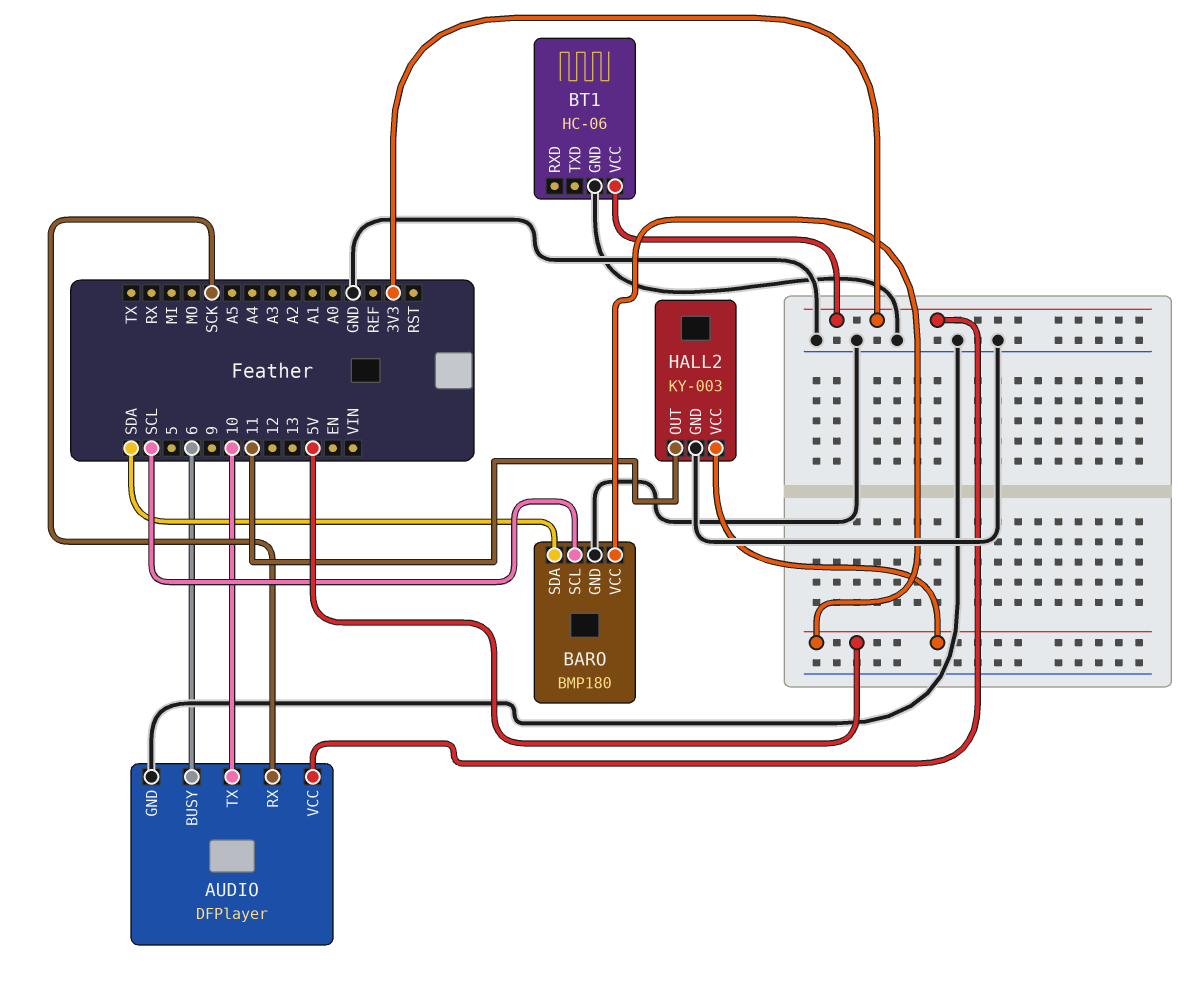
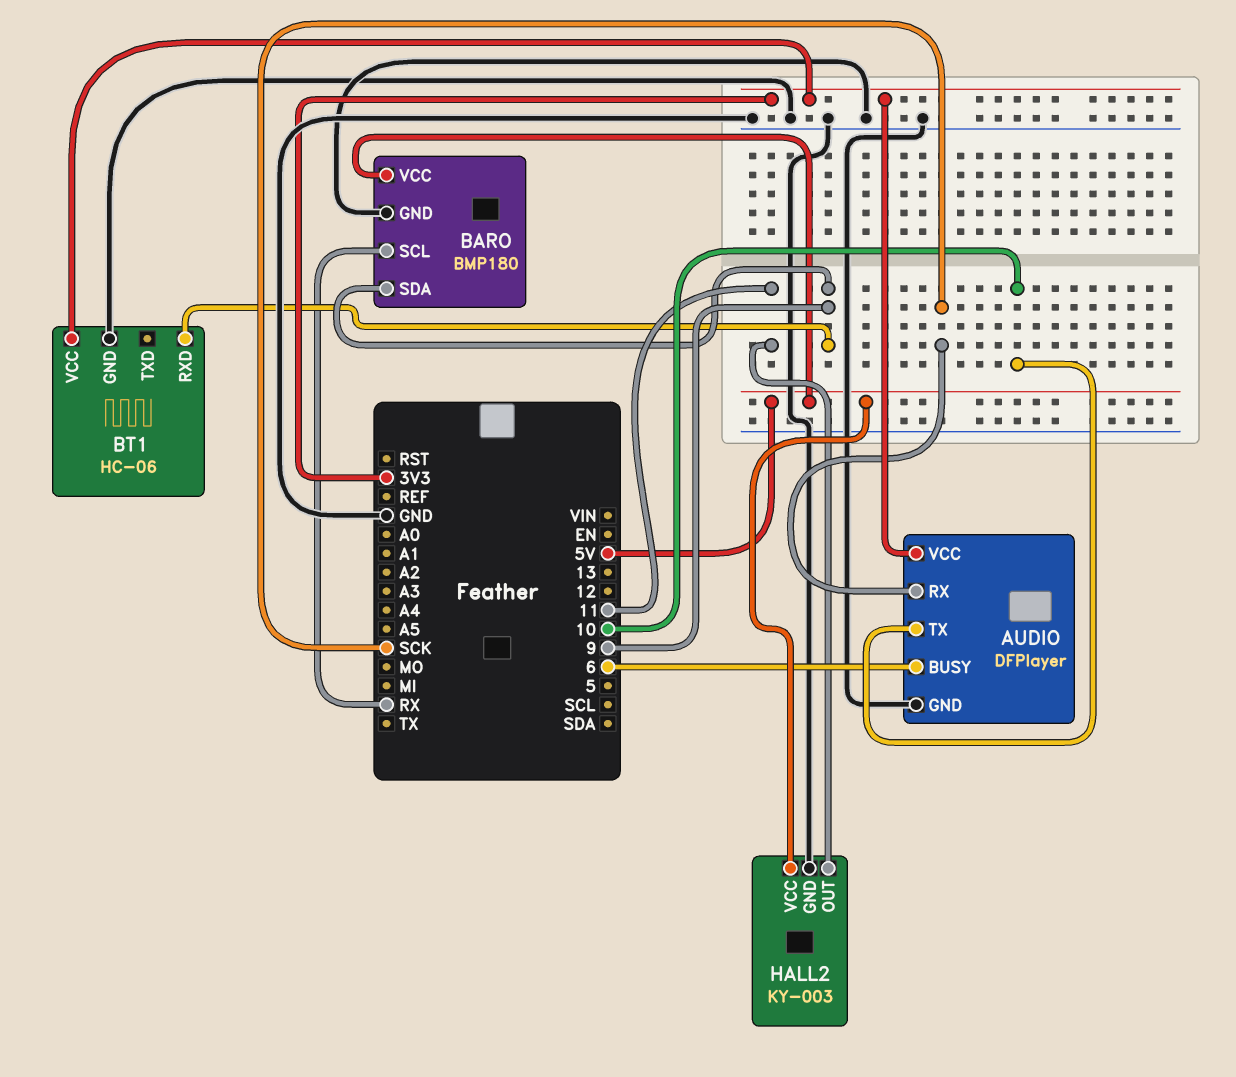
BARO pin SCL: SCL -> RX
BARO pin SDA: SDA -> 9
BT1 pin RXD: none -> 9

